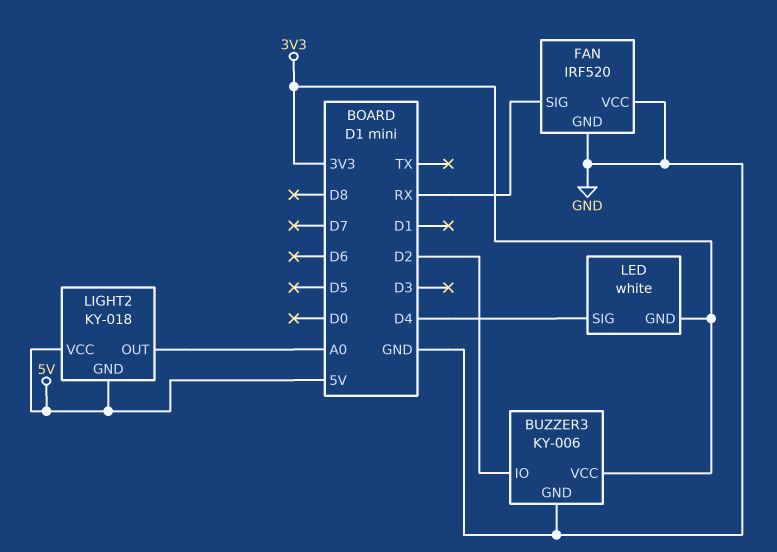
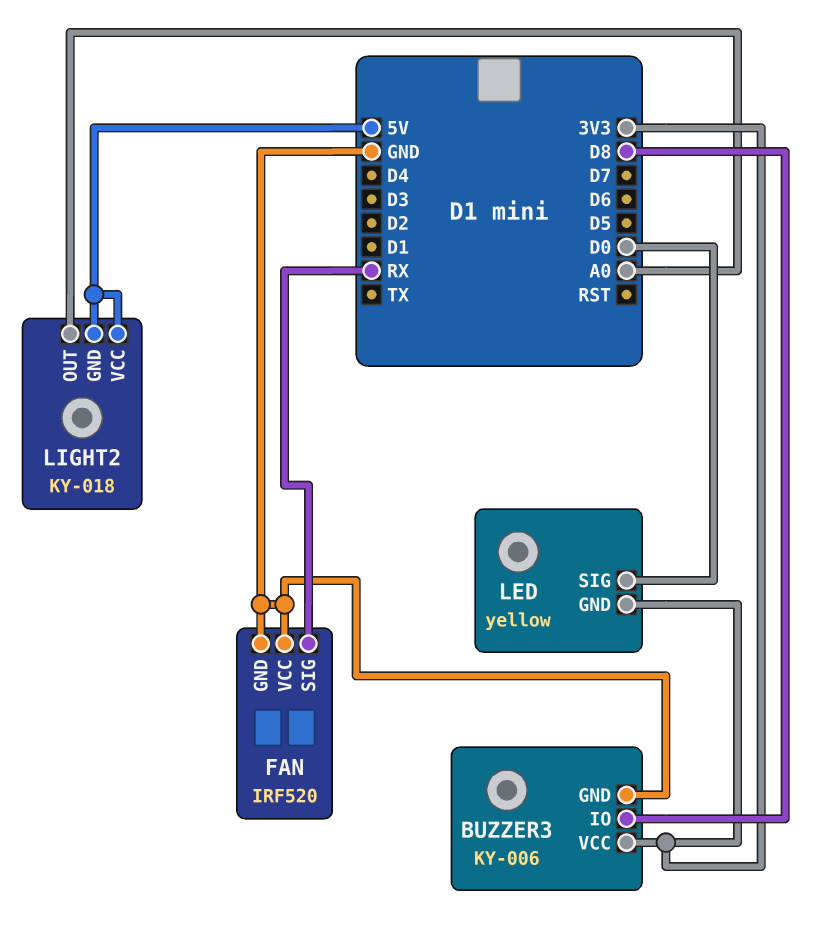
BUZZER3 pin IO: D2 -> D8
LED: white -> yellow
LED pin SIG: D4 -> D0

